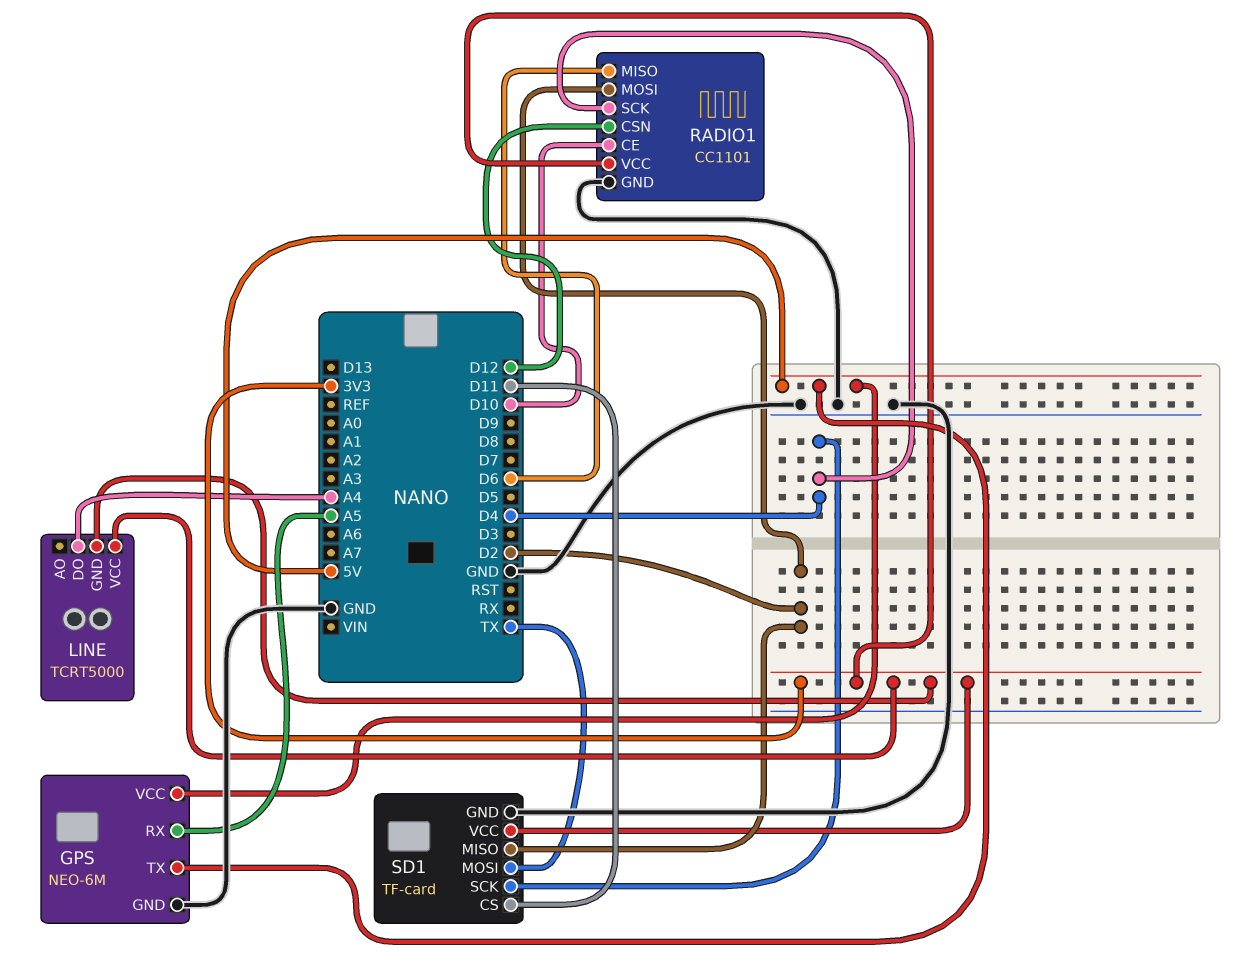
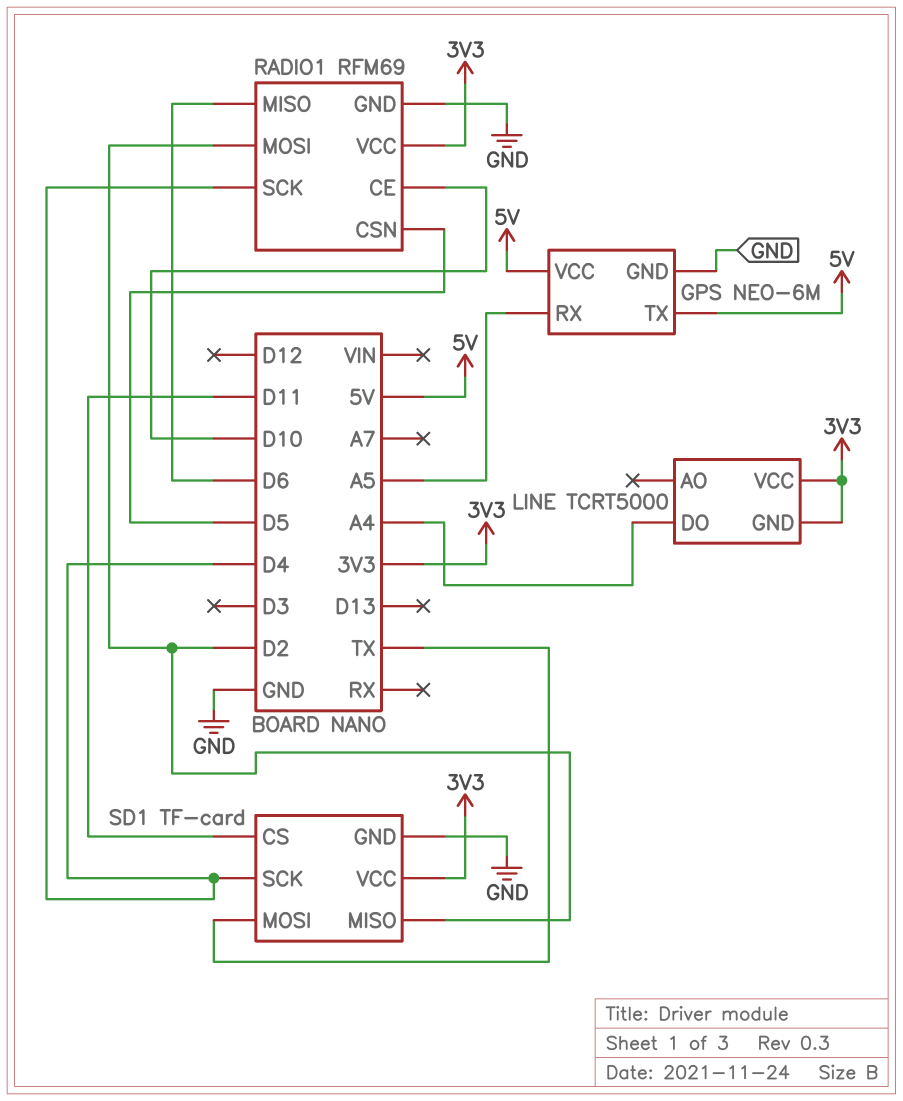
RADIO1: CC1101 -> RFM69
RADIO1 pin CSN: D12 -> D5

